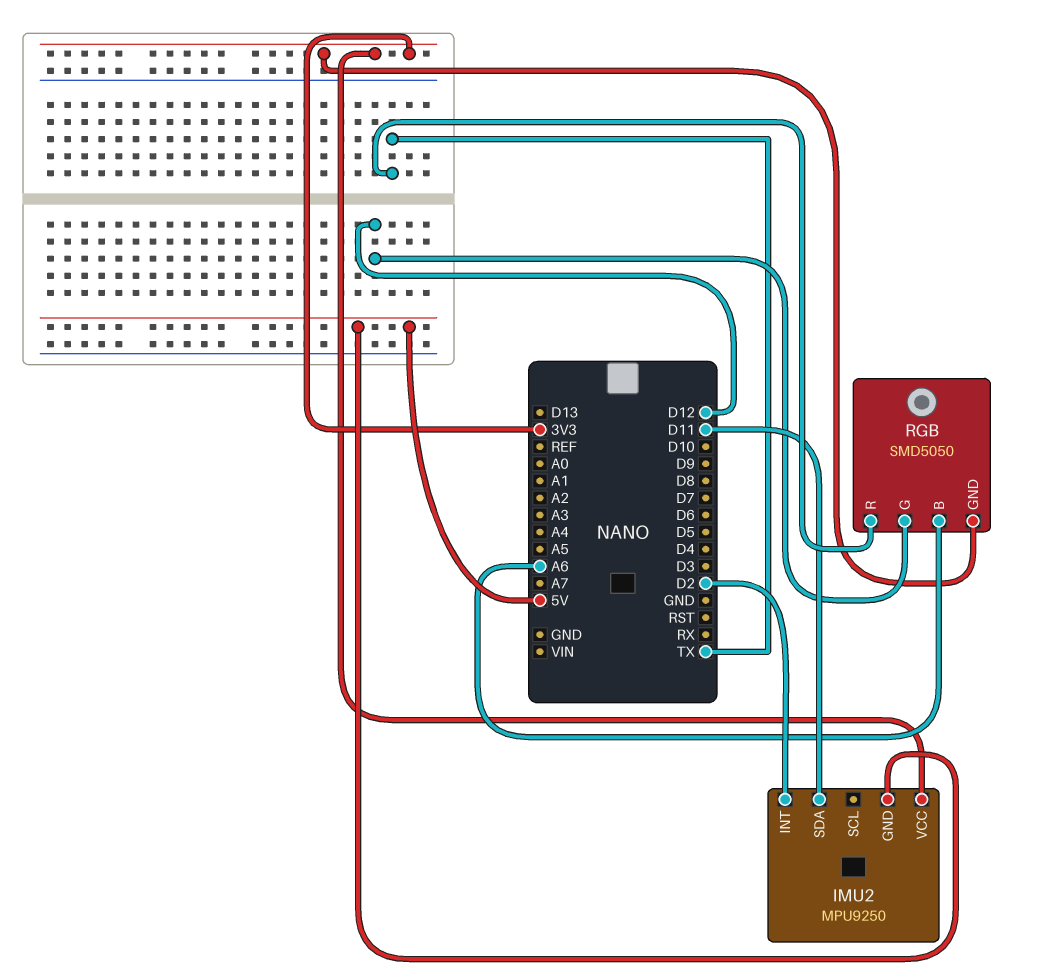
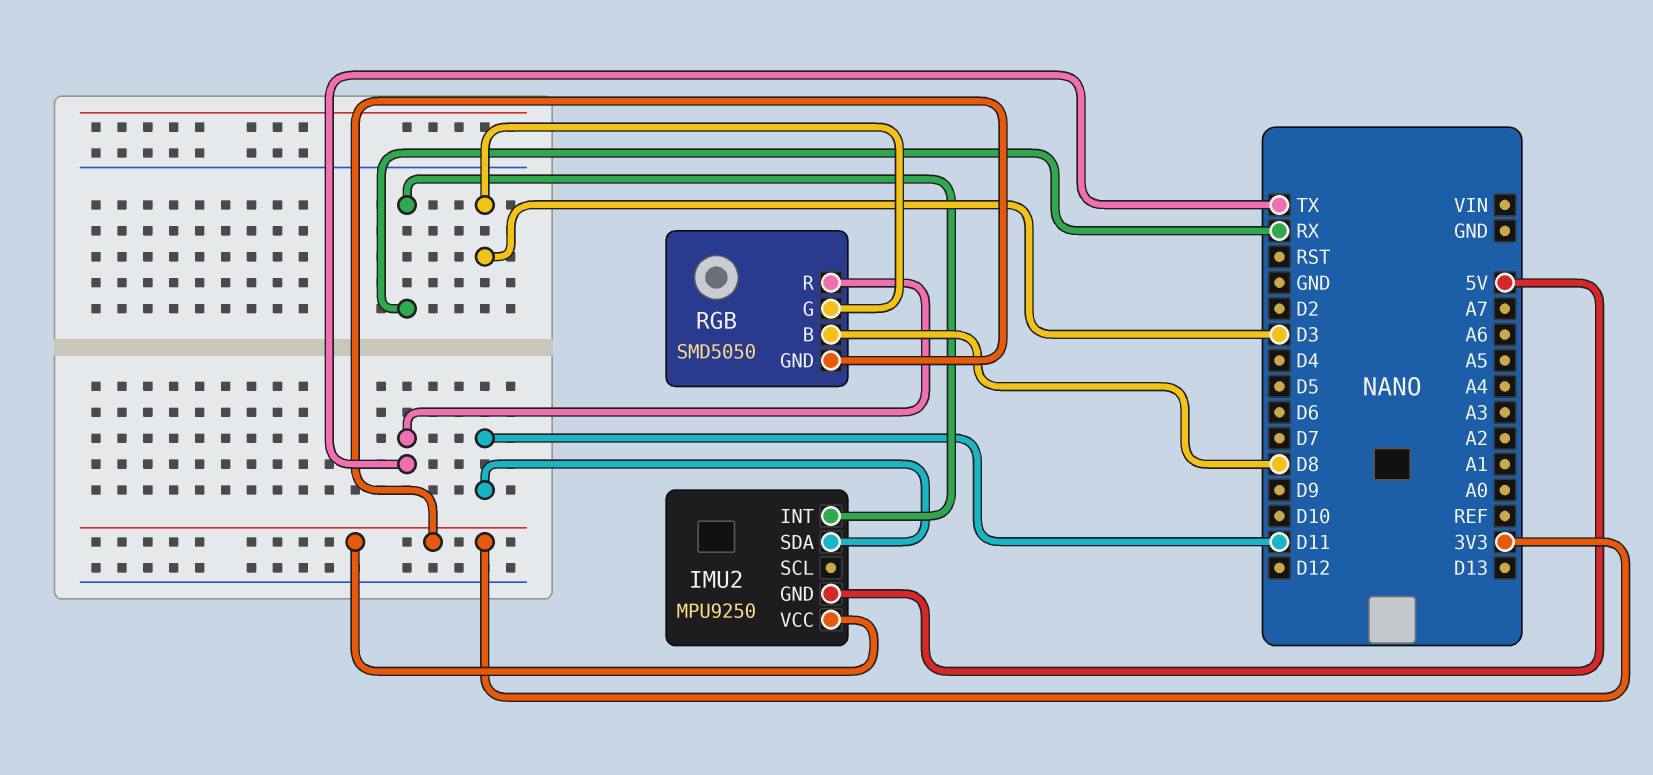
IMU2 pin INT: D2 -> RX
RGB pin B: A6 -> D8
RGB pin G: D12 -> D3

